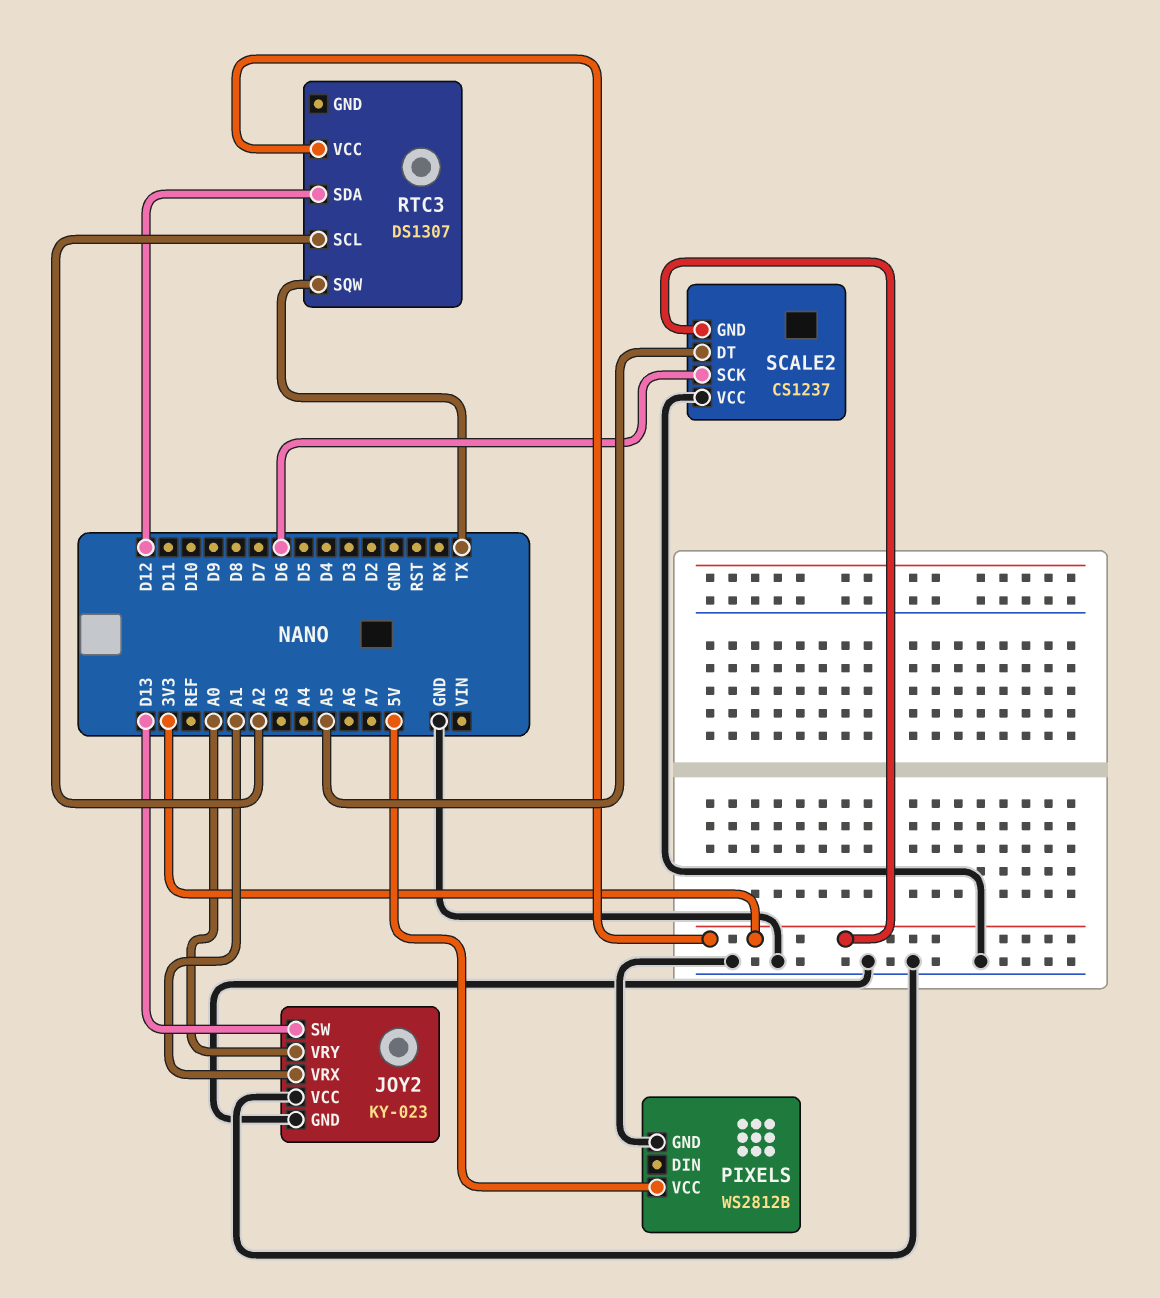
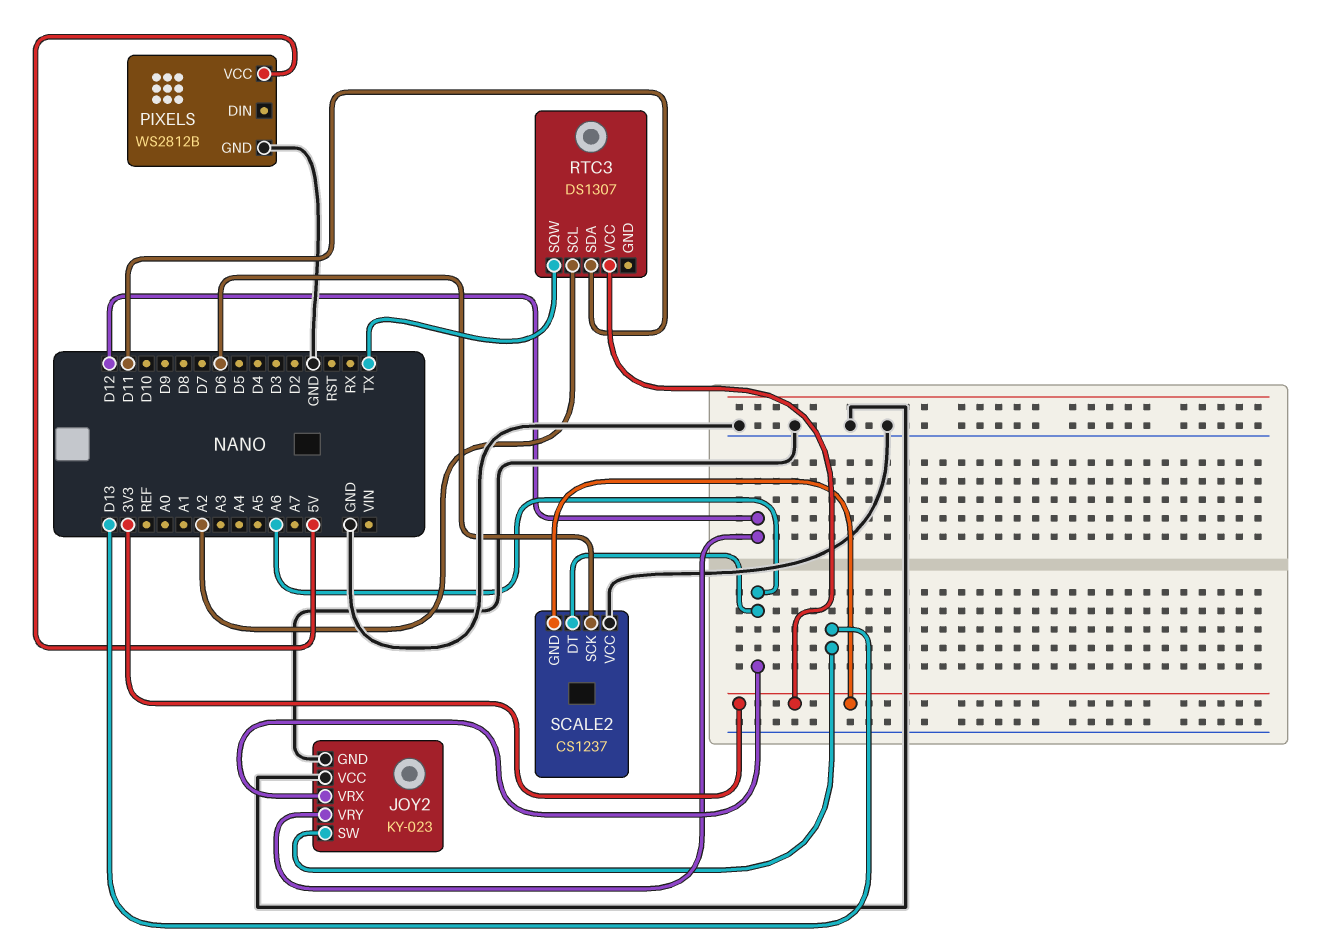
JOY2 pin VRX: A1 -> A6
JOY2 pin VRY: A0 -> D12
RTC3 pin SDA: D12 -> D11
SCALE2 pin DT: A5 -> A6

